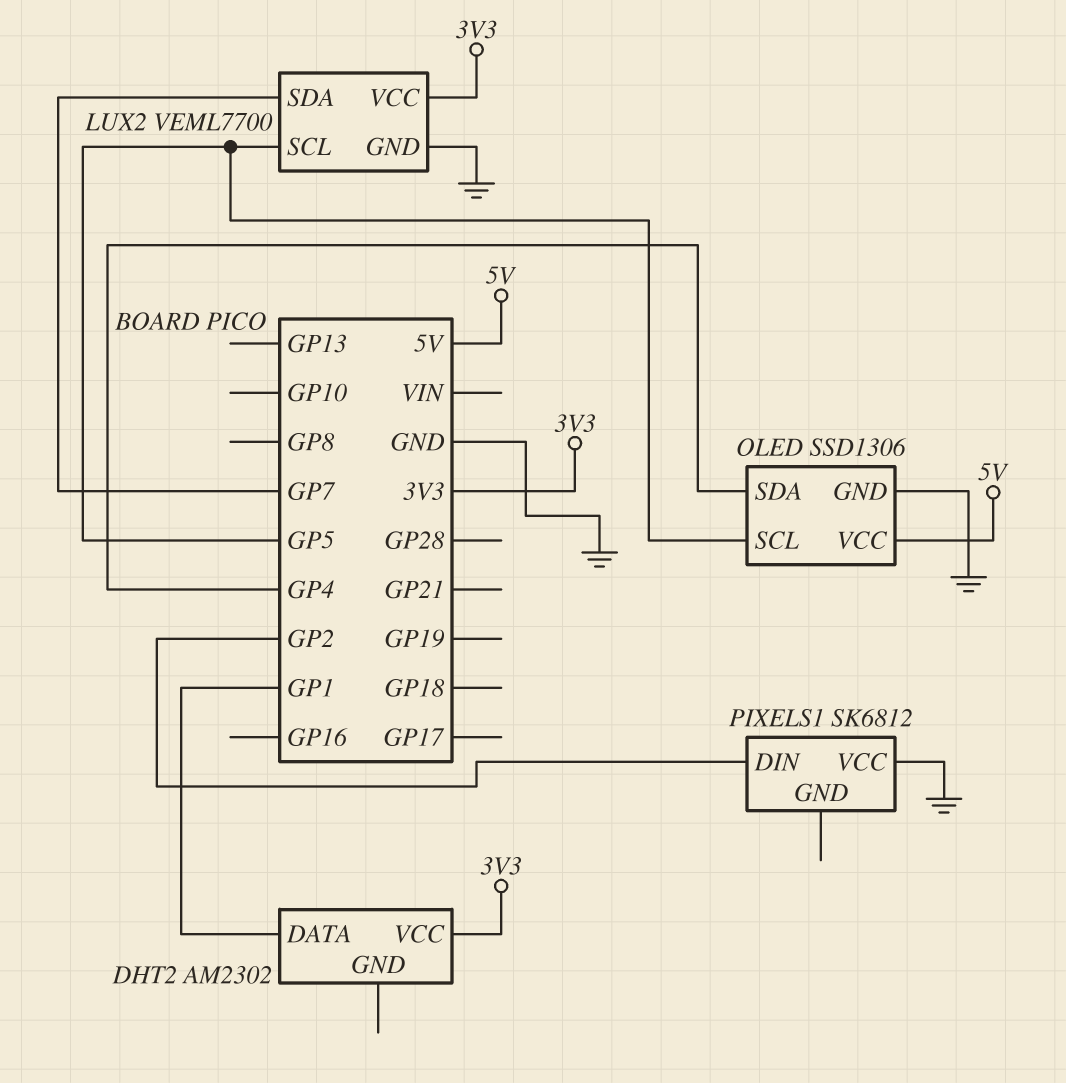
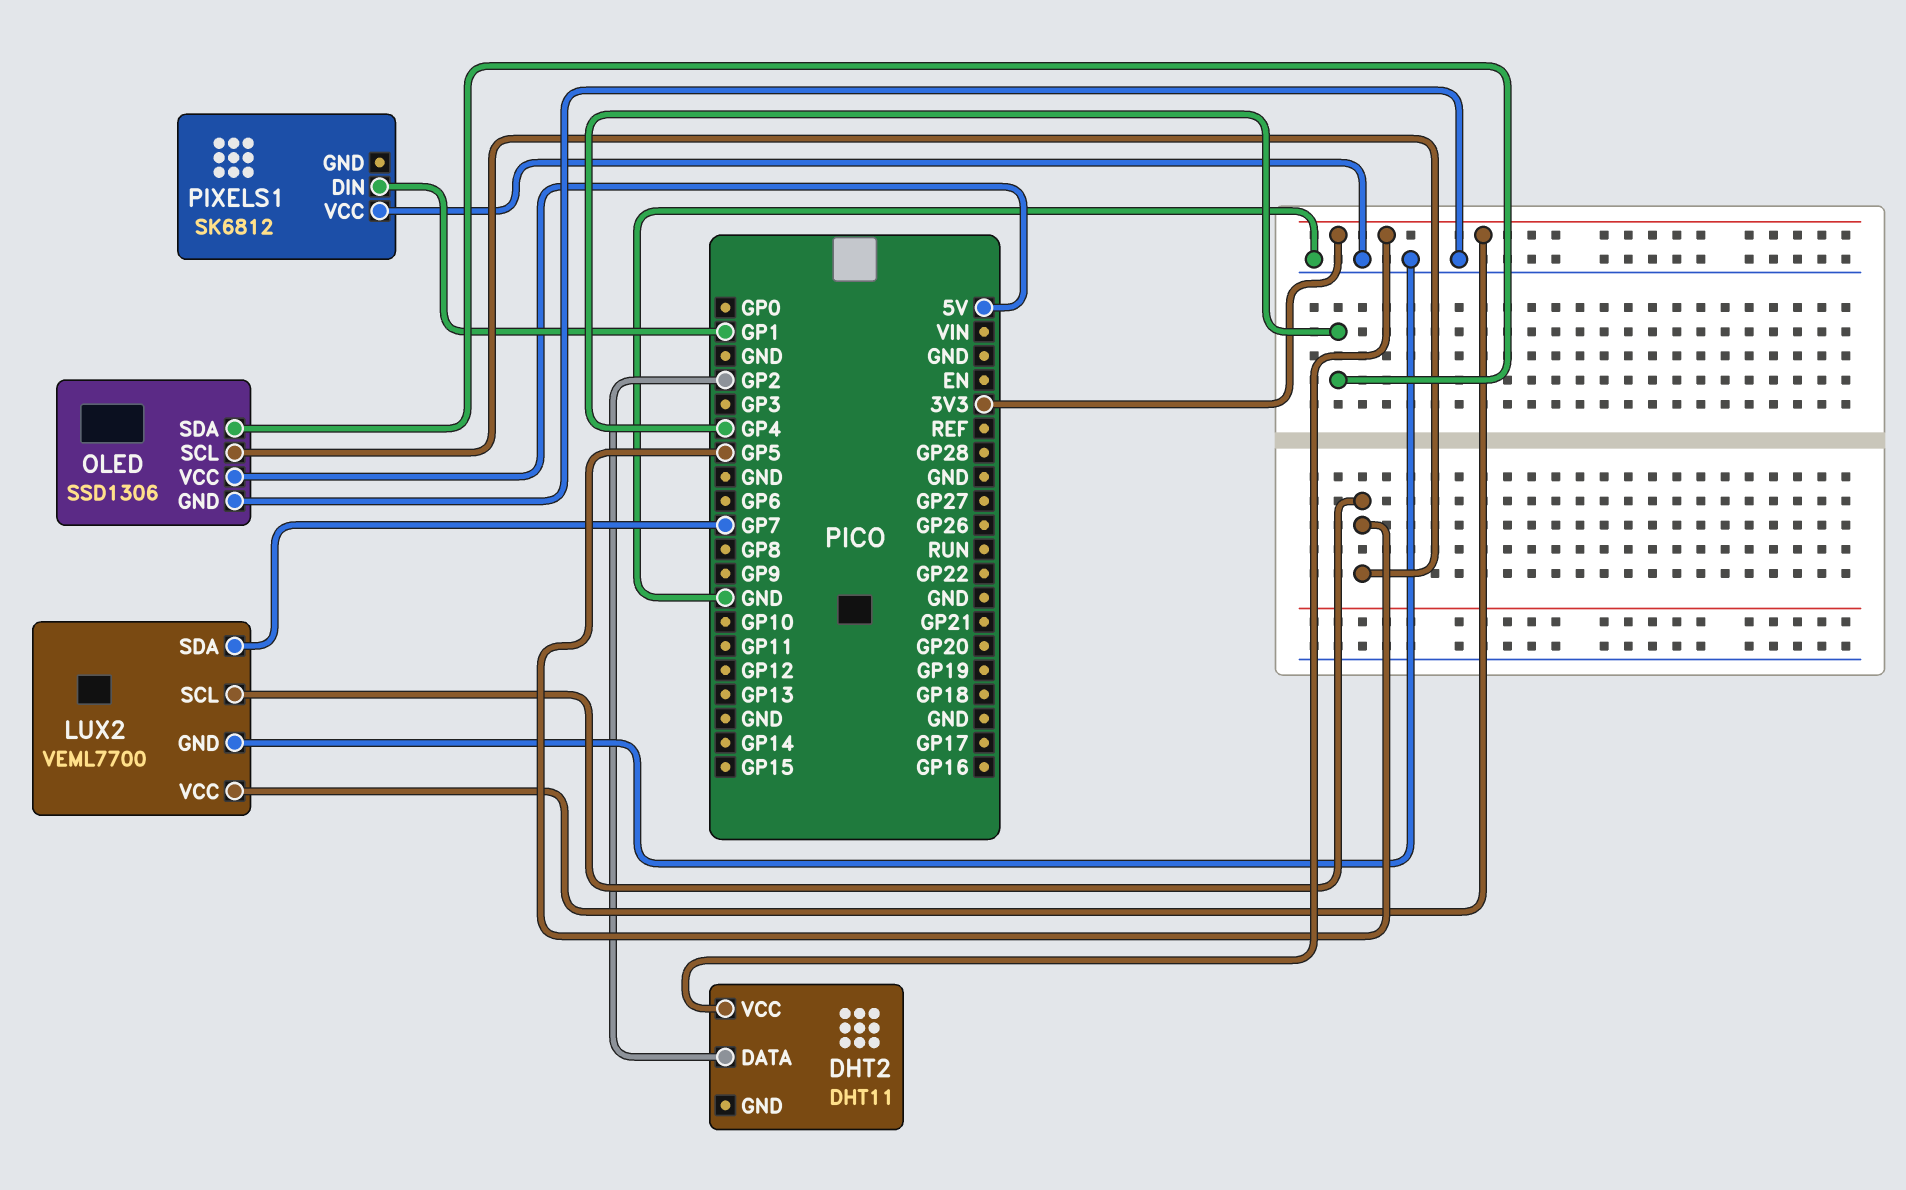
DHT2: AM2302 -> DHT11
DHT2 pin DATA: GP1 -> GP2
PIXELS1 pin DIN: GP2 -> GP1

